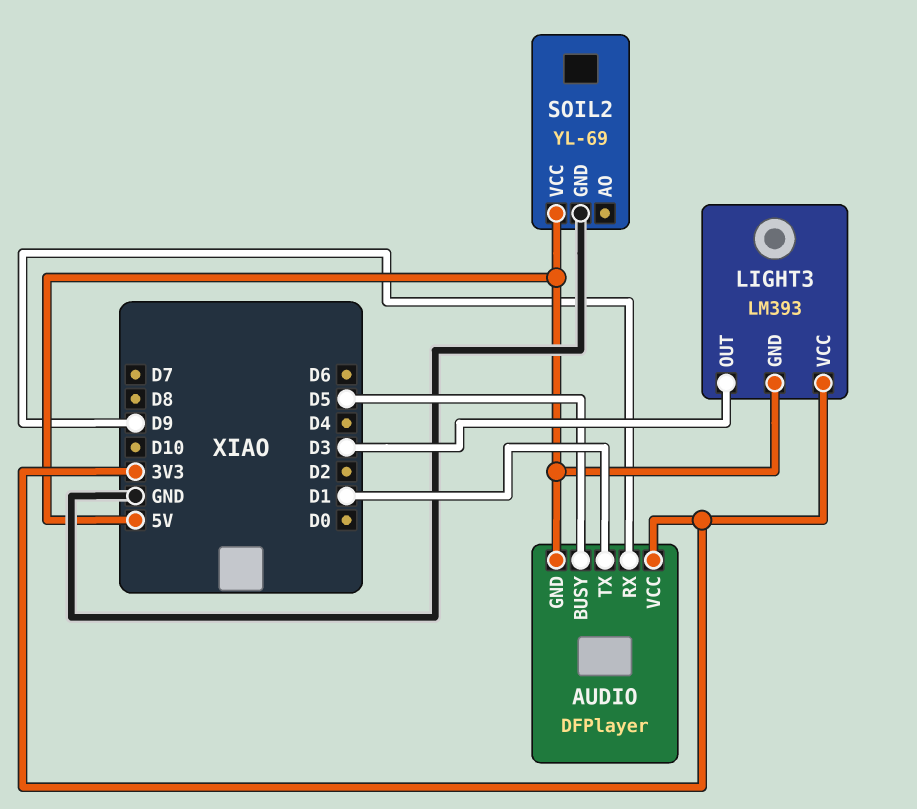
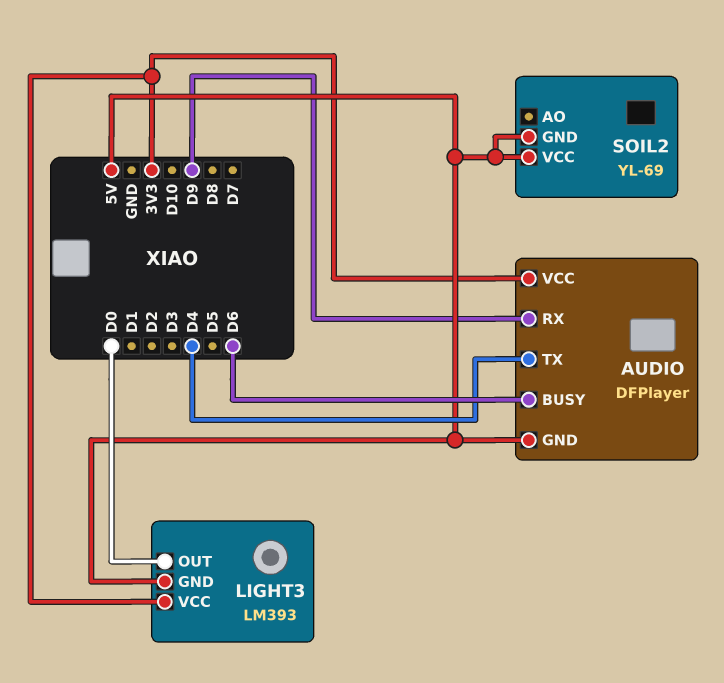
AUDIO pin BUSY: D5 -> D6
AUDIO pin TX: D1 -> D4
LIGHT3 pin OUT: D3 -> D0
SOIL2 pin GND: GND -> 5V

